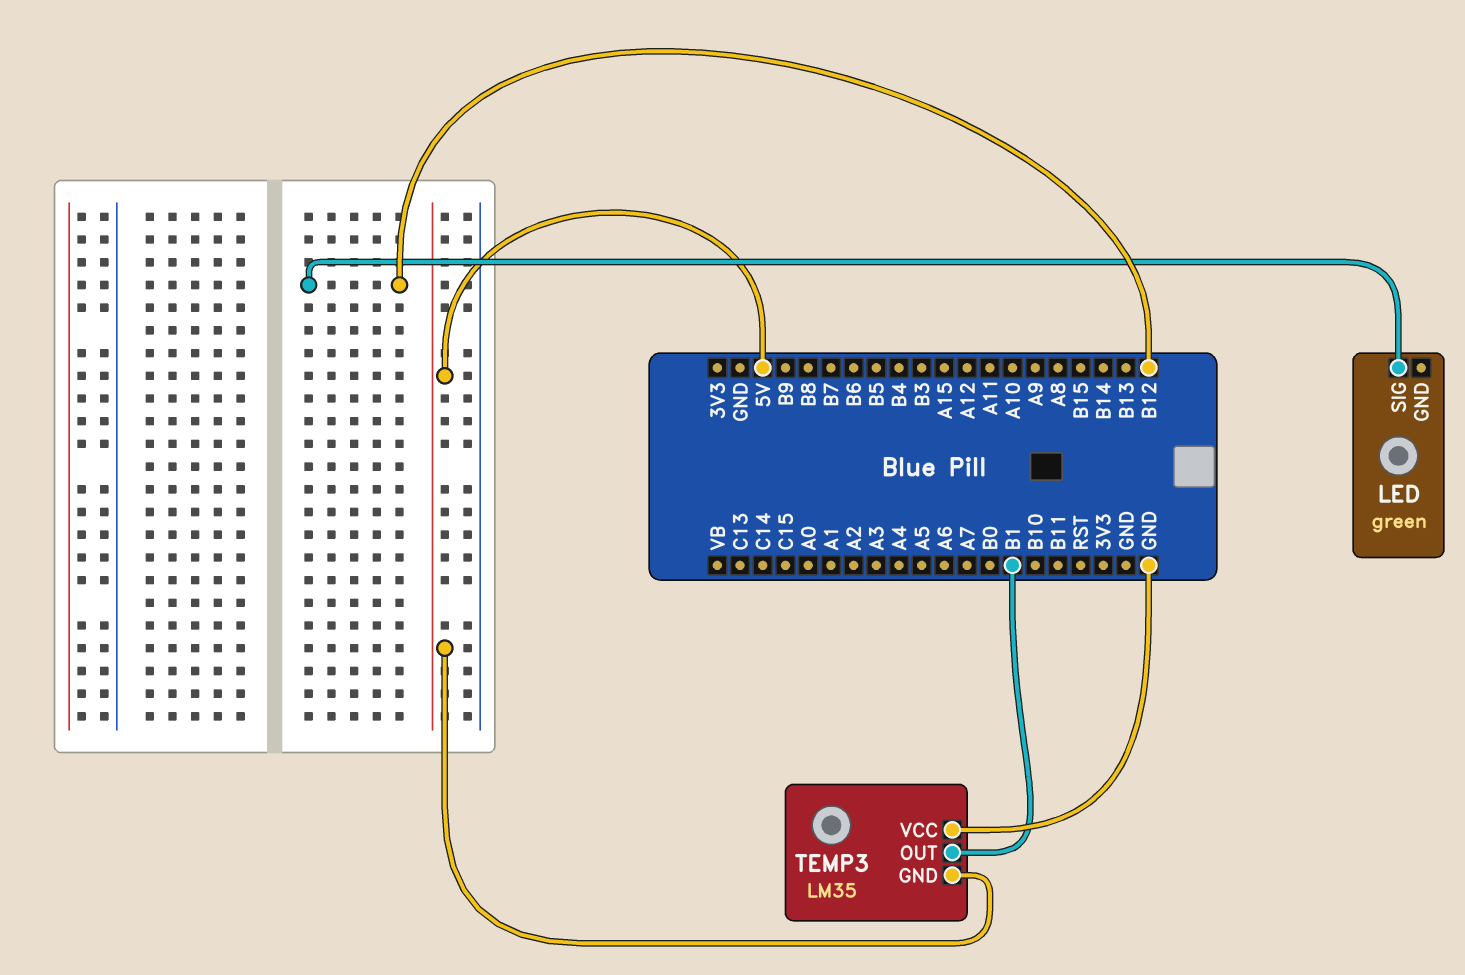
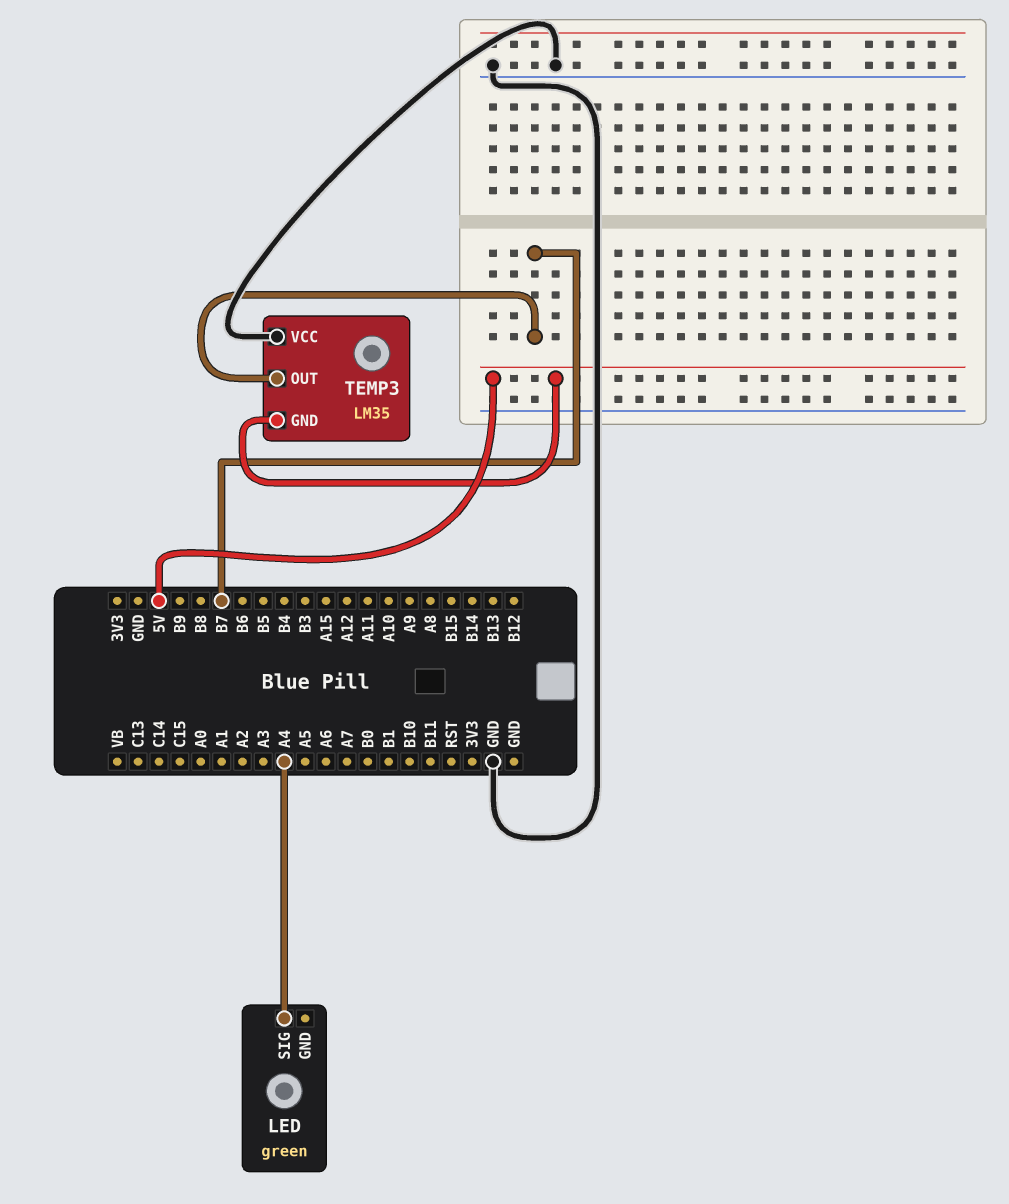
LED pin SIG: B12 -> A4
TEMP3 pin OUT: B1 -> B7

